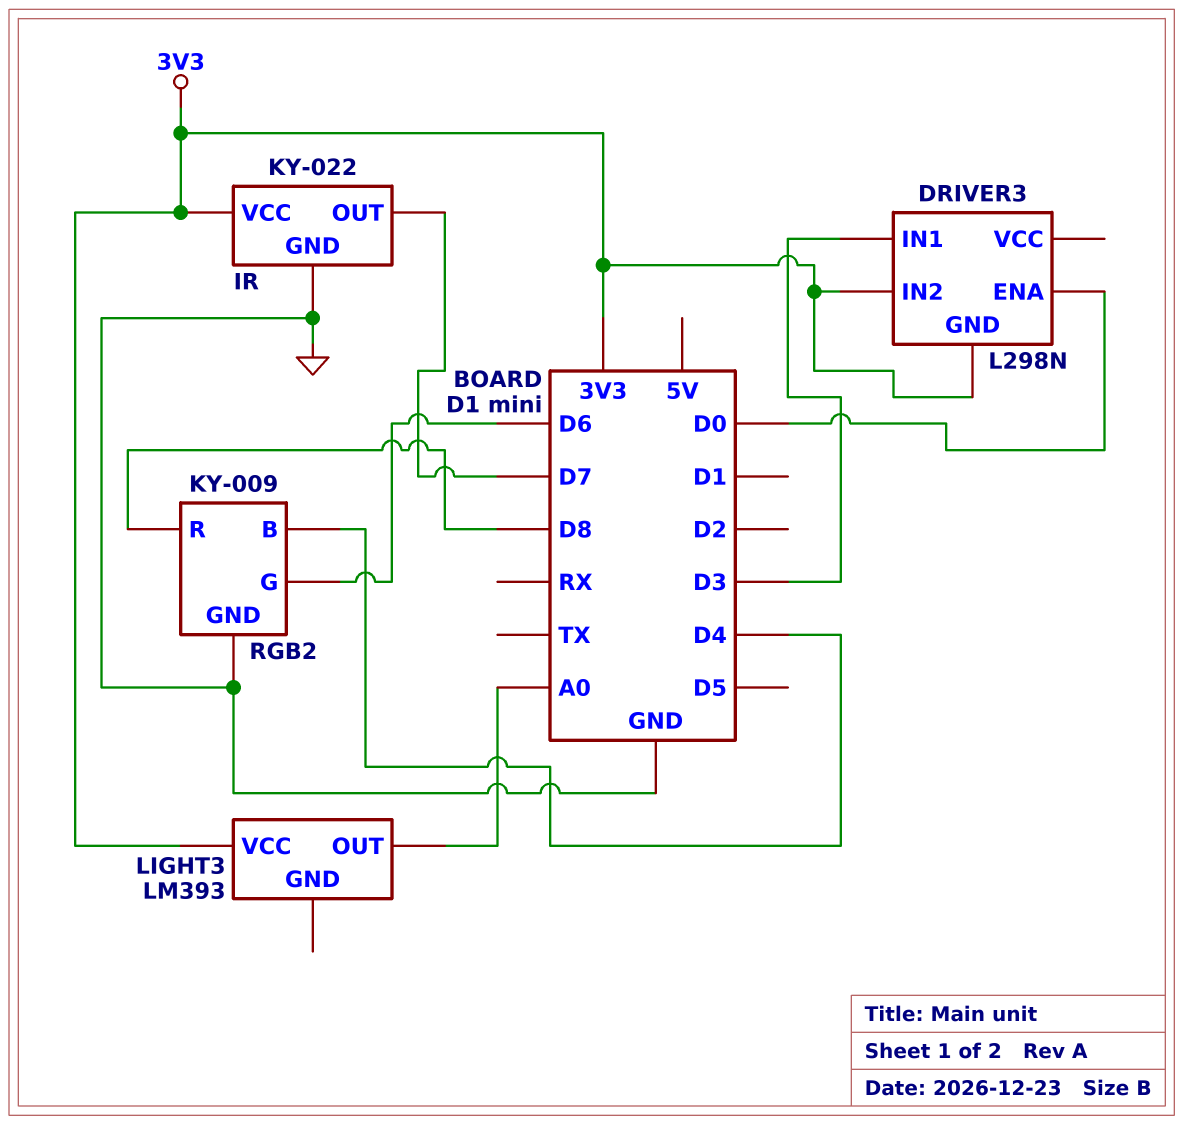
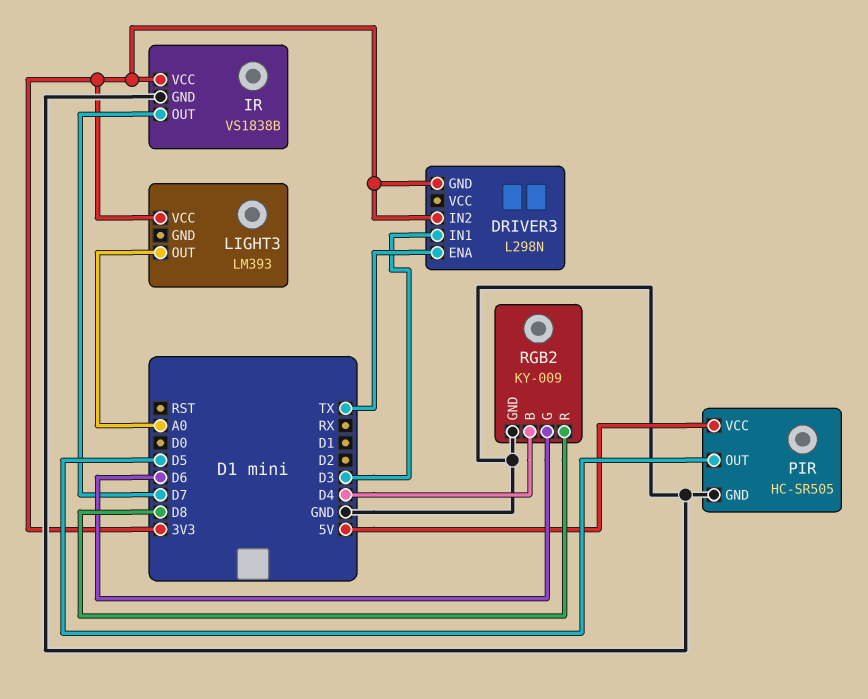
DRIVER3 pin ENA: D0 -> TX
IR: KY-022 -> VS1838B
PIR: none -> HC-SR505
PIR pin GND: none -> GND
PIR pin OUT: none -> D5
PIR pin VCC: none -> 5V

